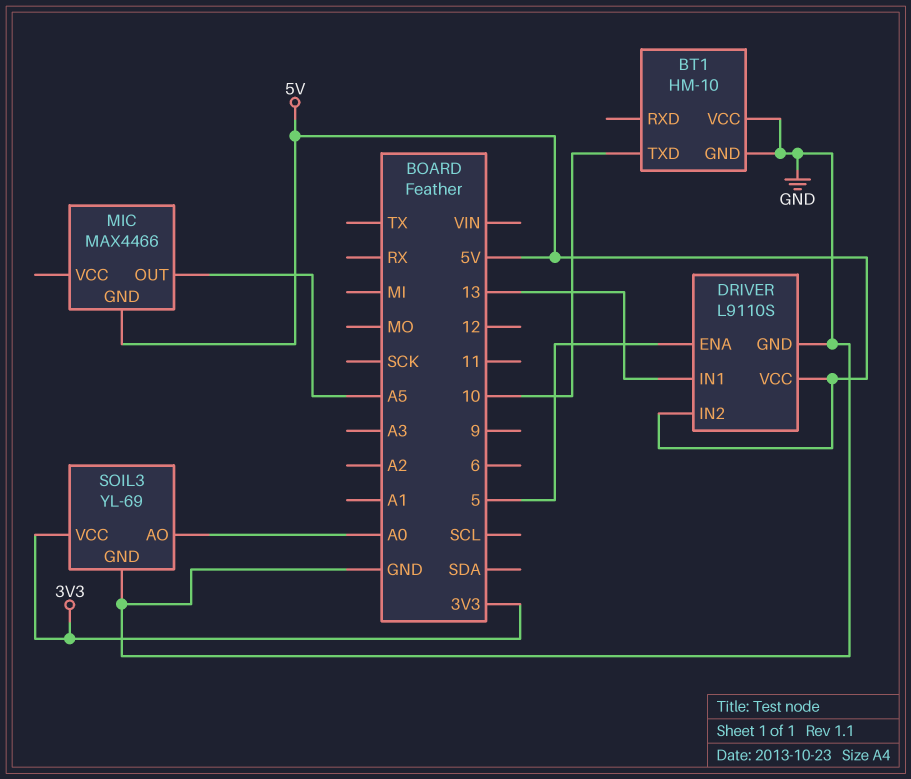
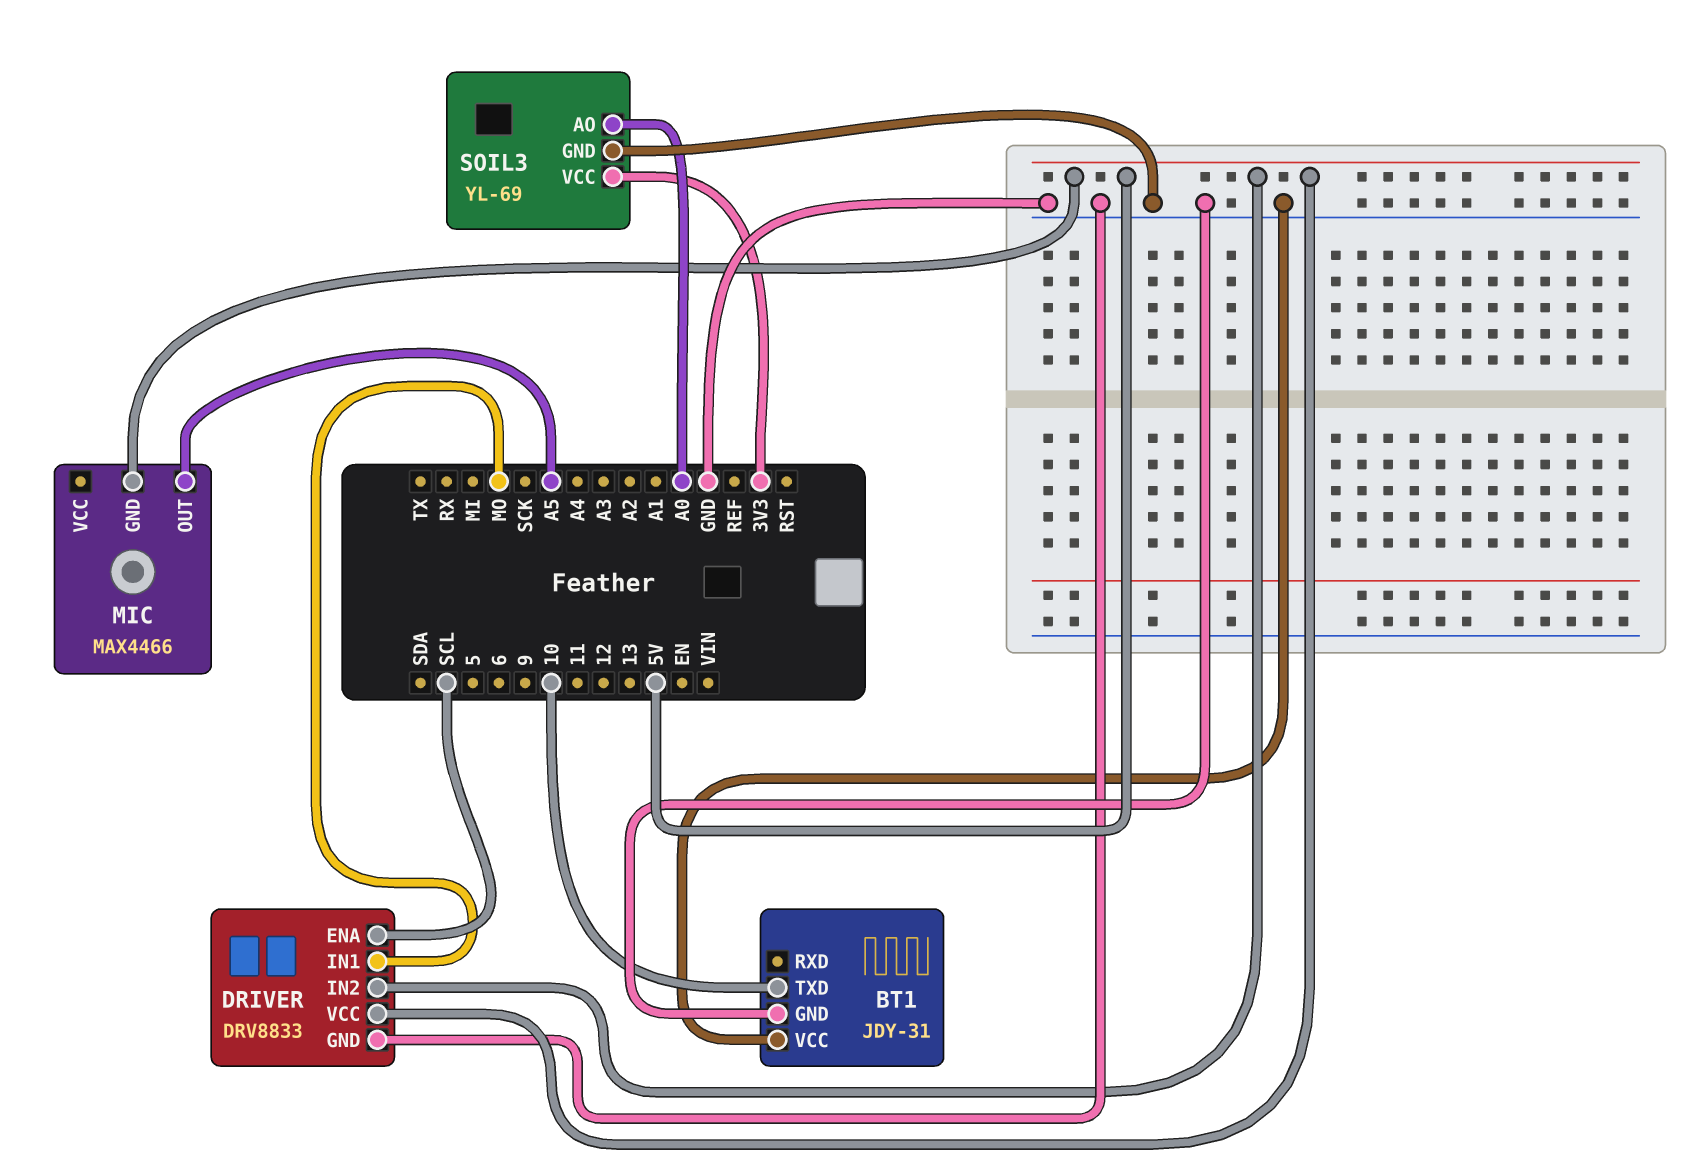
BT1: HM-10 -> JDY-31
DRIVER: L9110S -> DRV8833
DRIVER pin ENA: 5 -> SCL
DRIVER pin IN1: 13 -> MO

